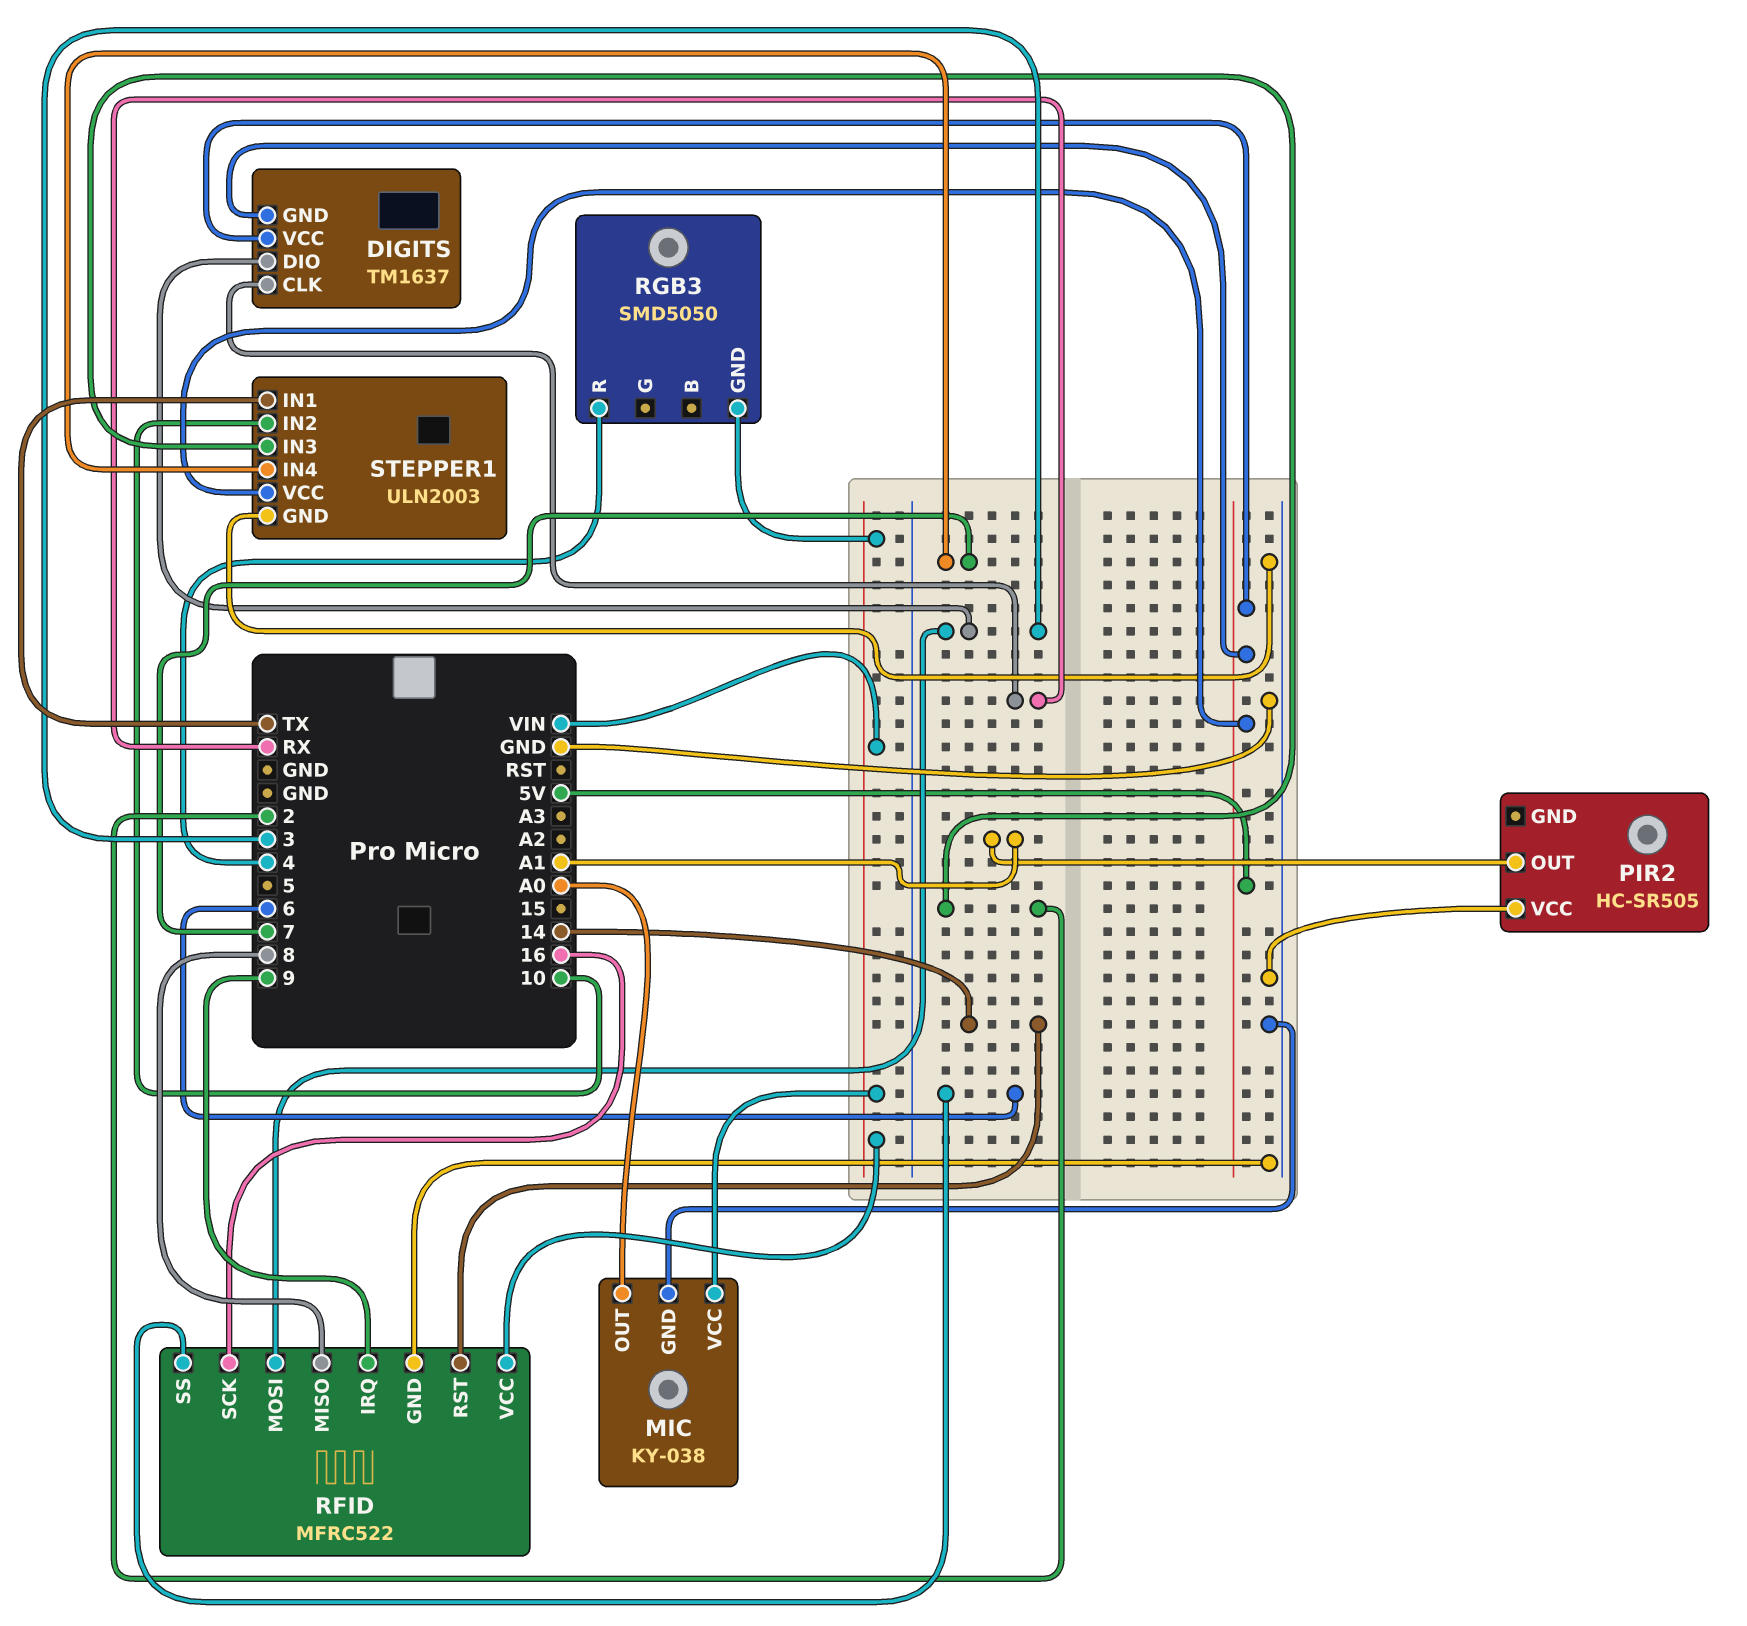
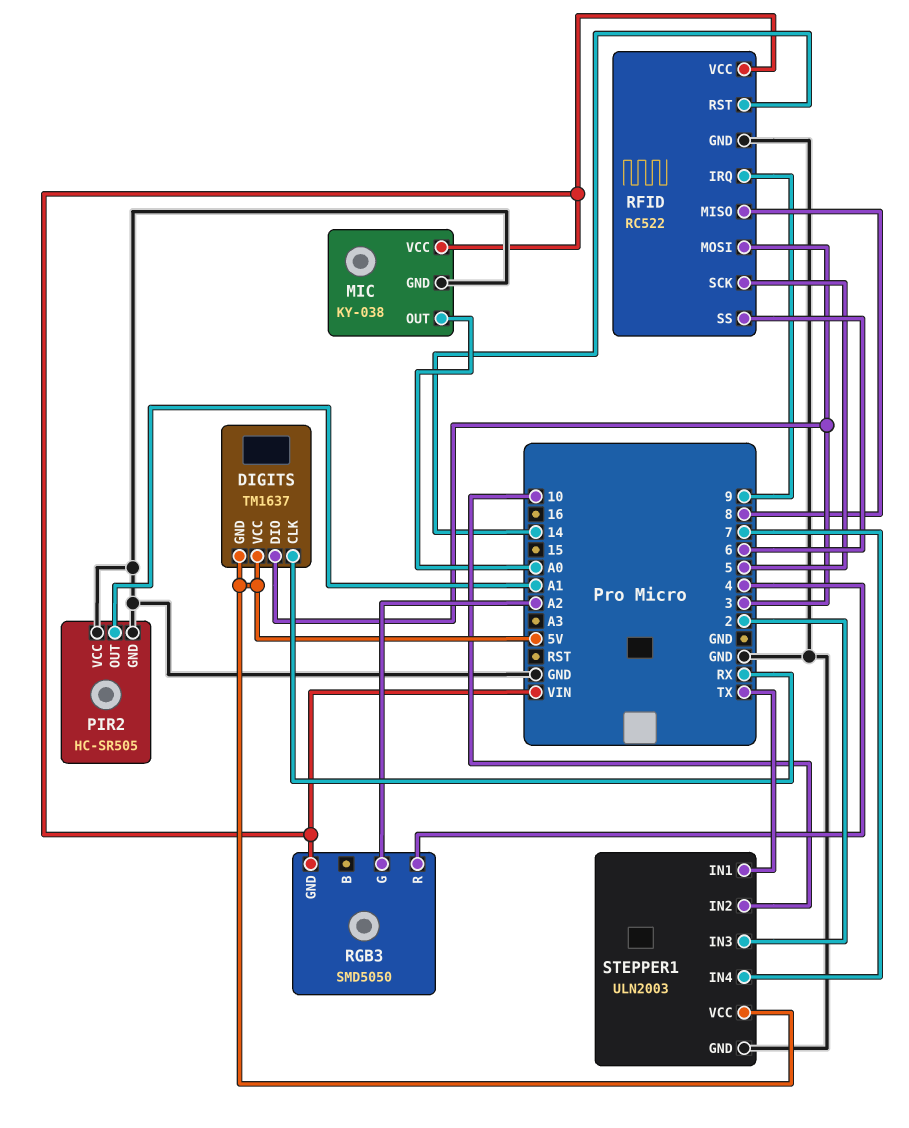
PIR2 pin GND: none -> GND
RFID: MFRC522 -> RC522
RFID pin SCK: 16 -> 5
RGB3 pin G: none -> A2

